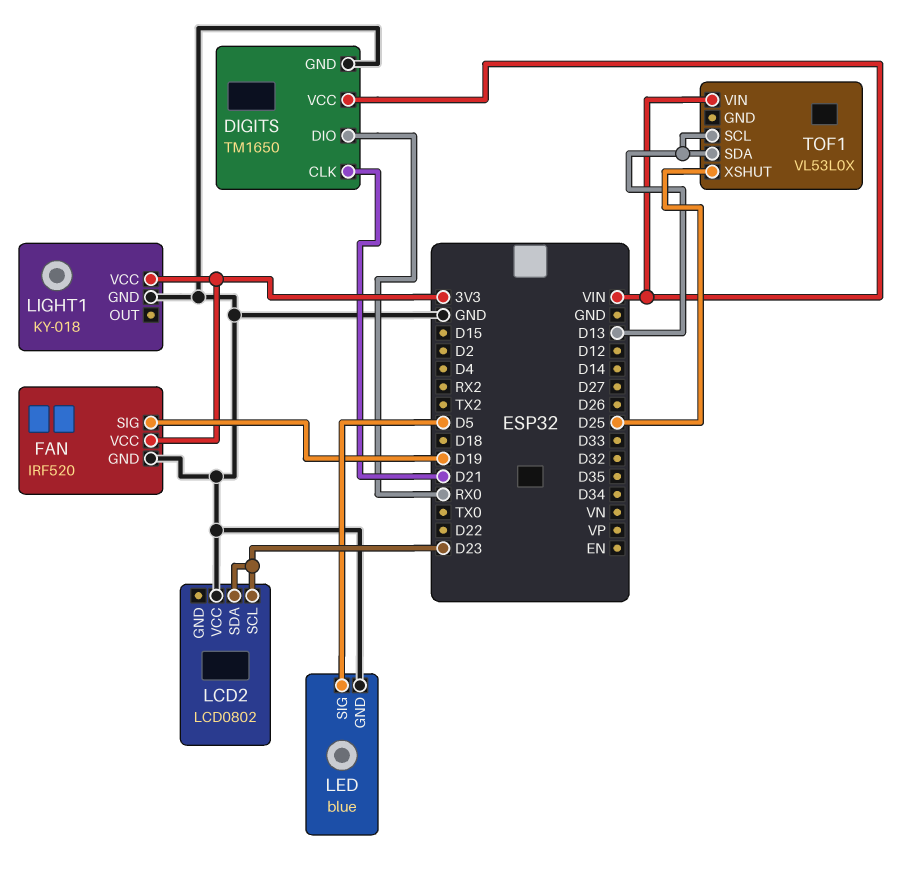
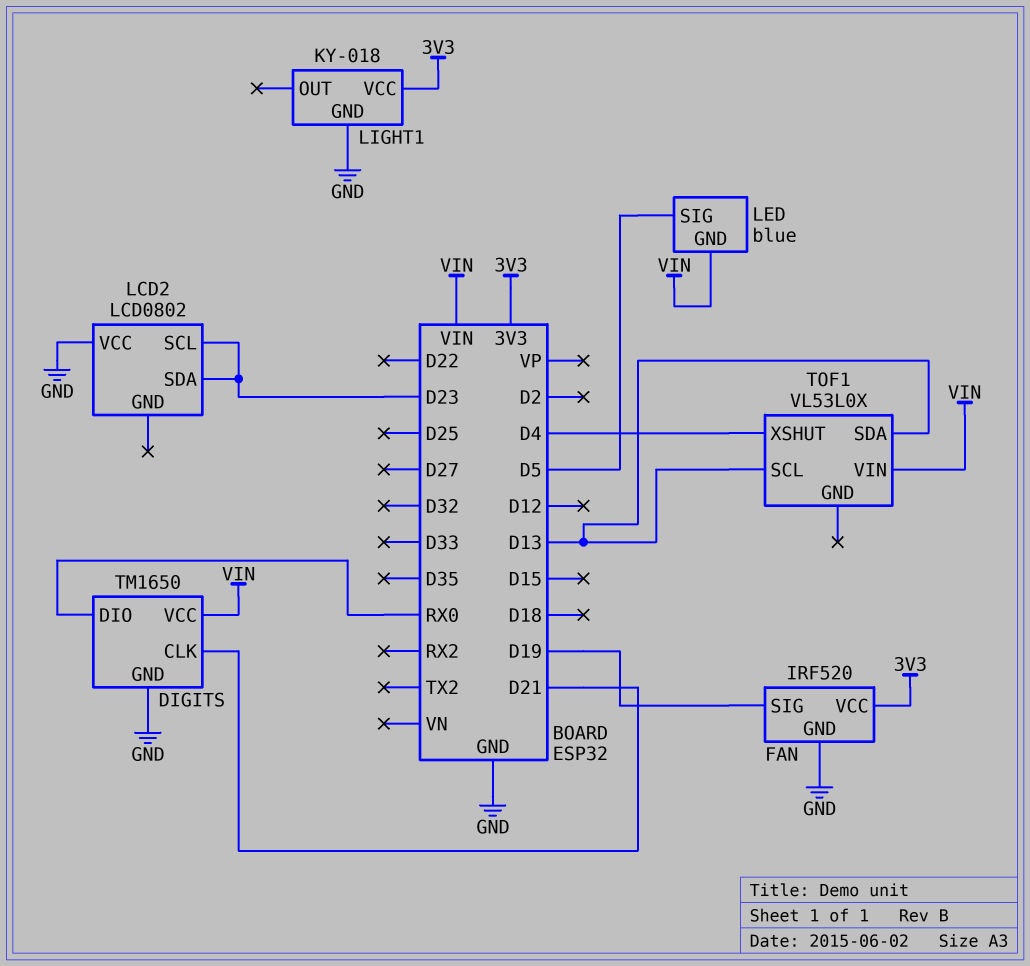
LED pin GND: GND -> VIN
TOF1 pin XSHUT: D25 -> D4

